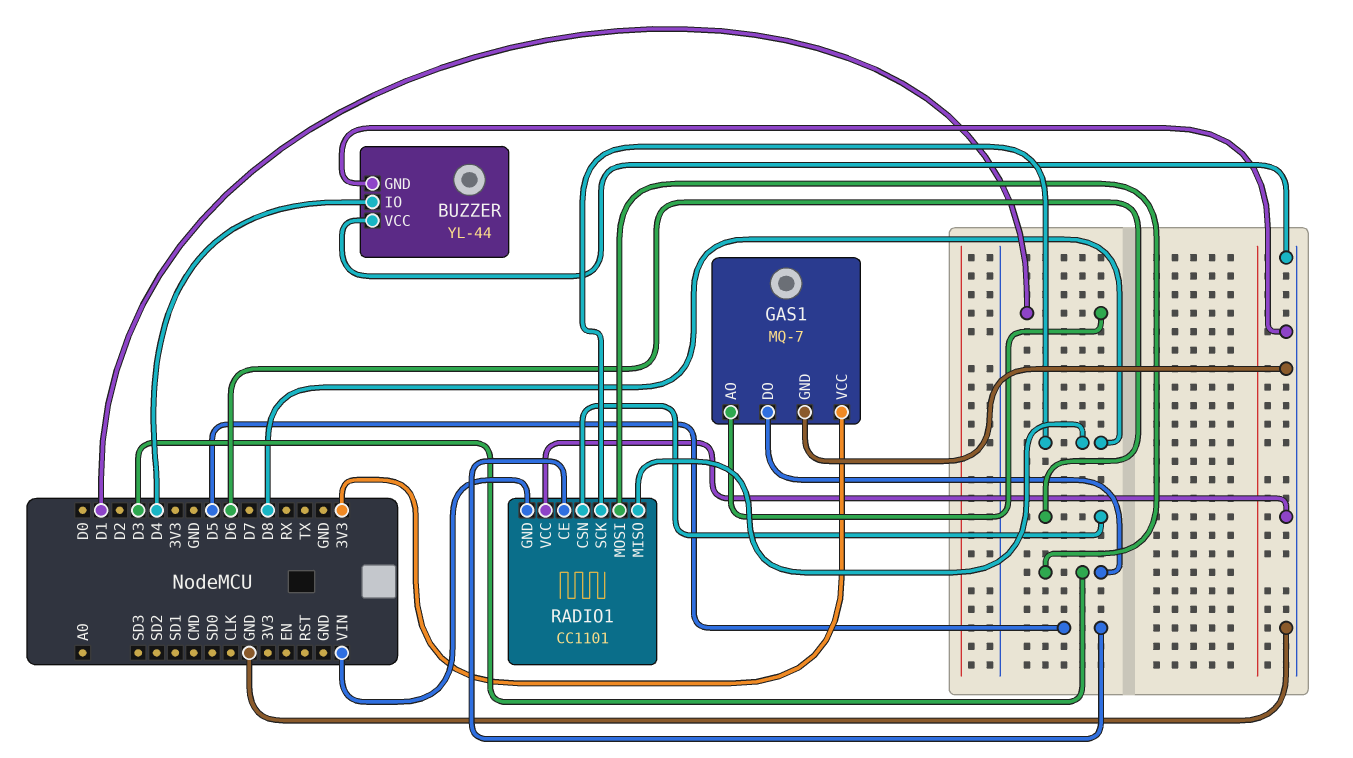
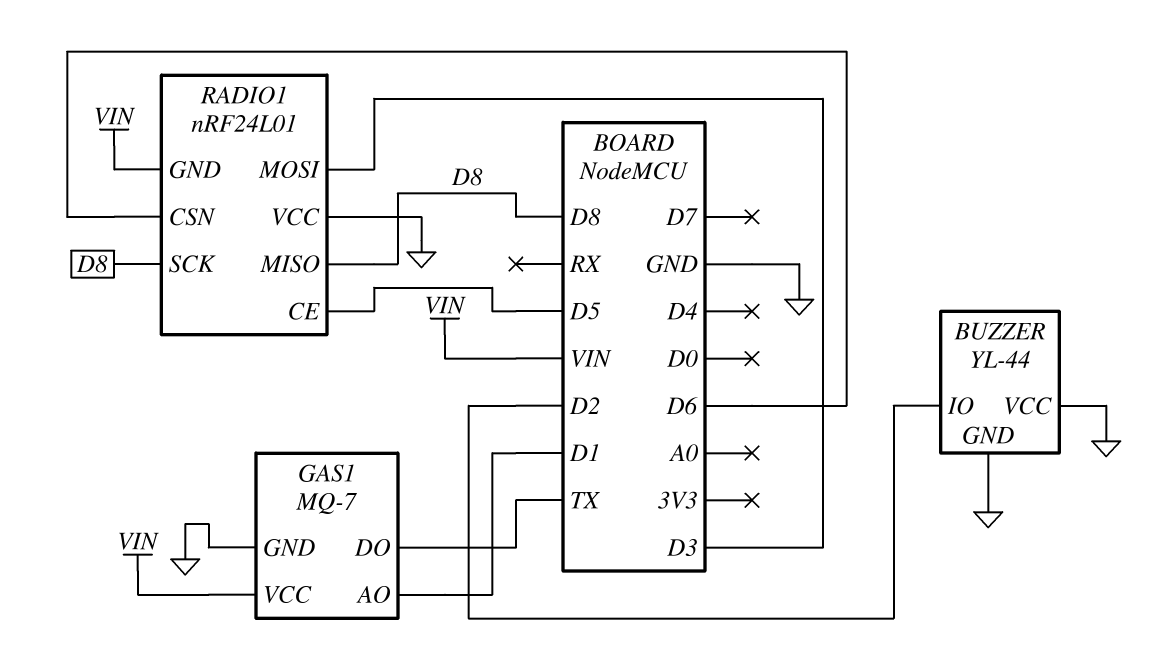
BUZZER pin IO: D4 -> D2
GAS1 pin DO: D3 -> TX
GAS1 pin VCC: 3V3 -> VIN
RADIO1: CC1101 -> nRF24L01

